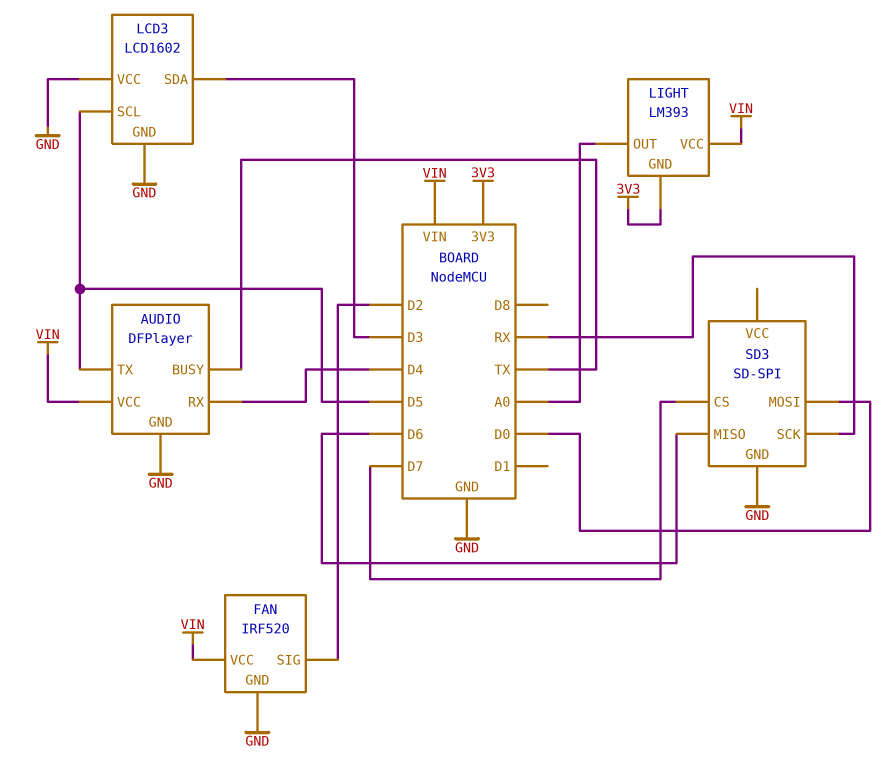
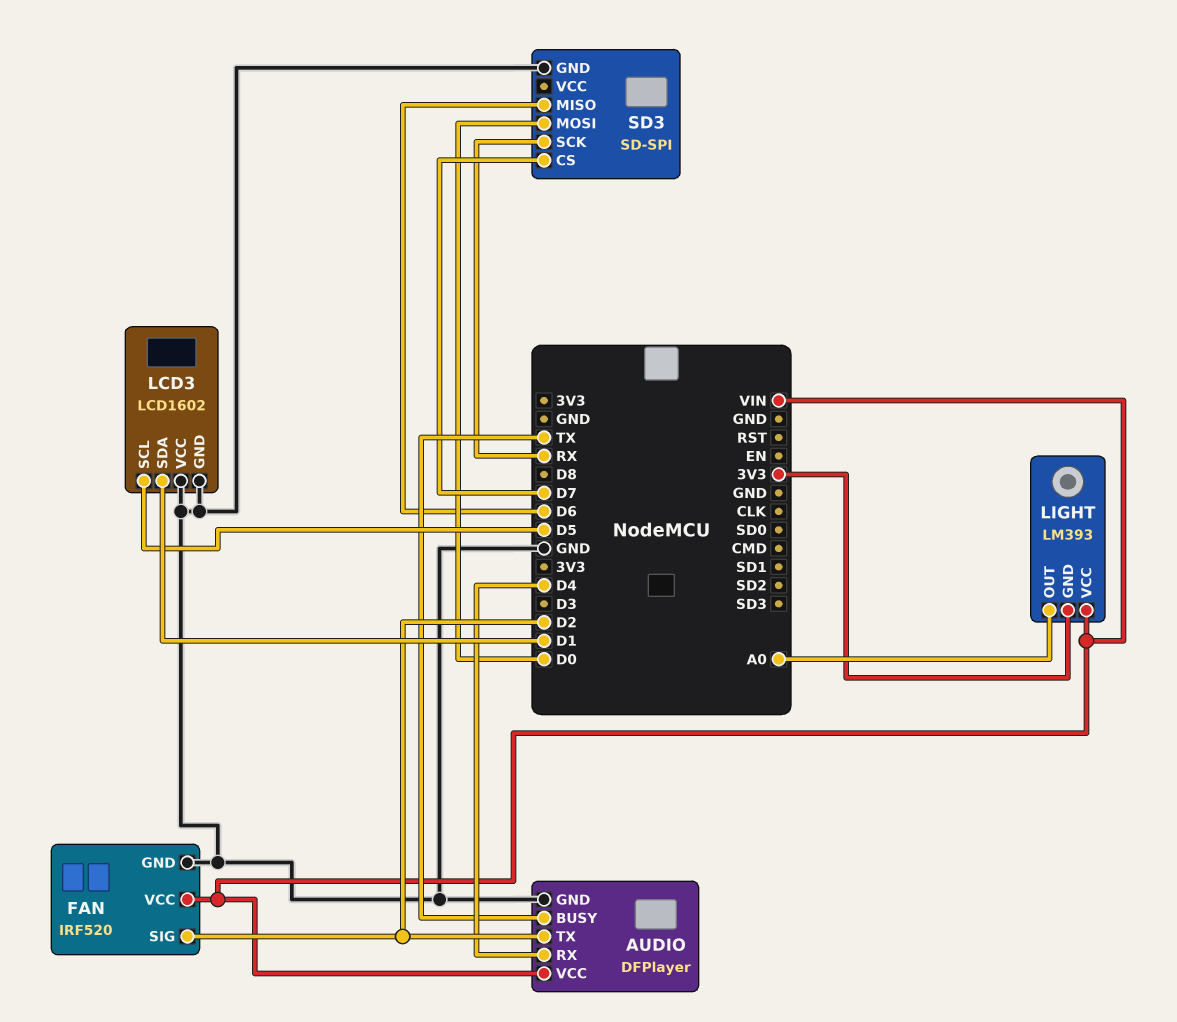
AUDIO pin TX: D5 -> D2
LCD3 pin SDA: D3 -> D1

